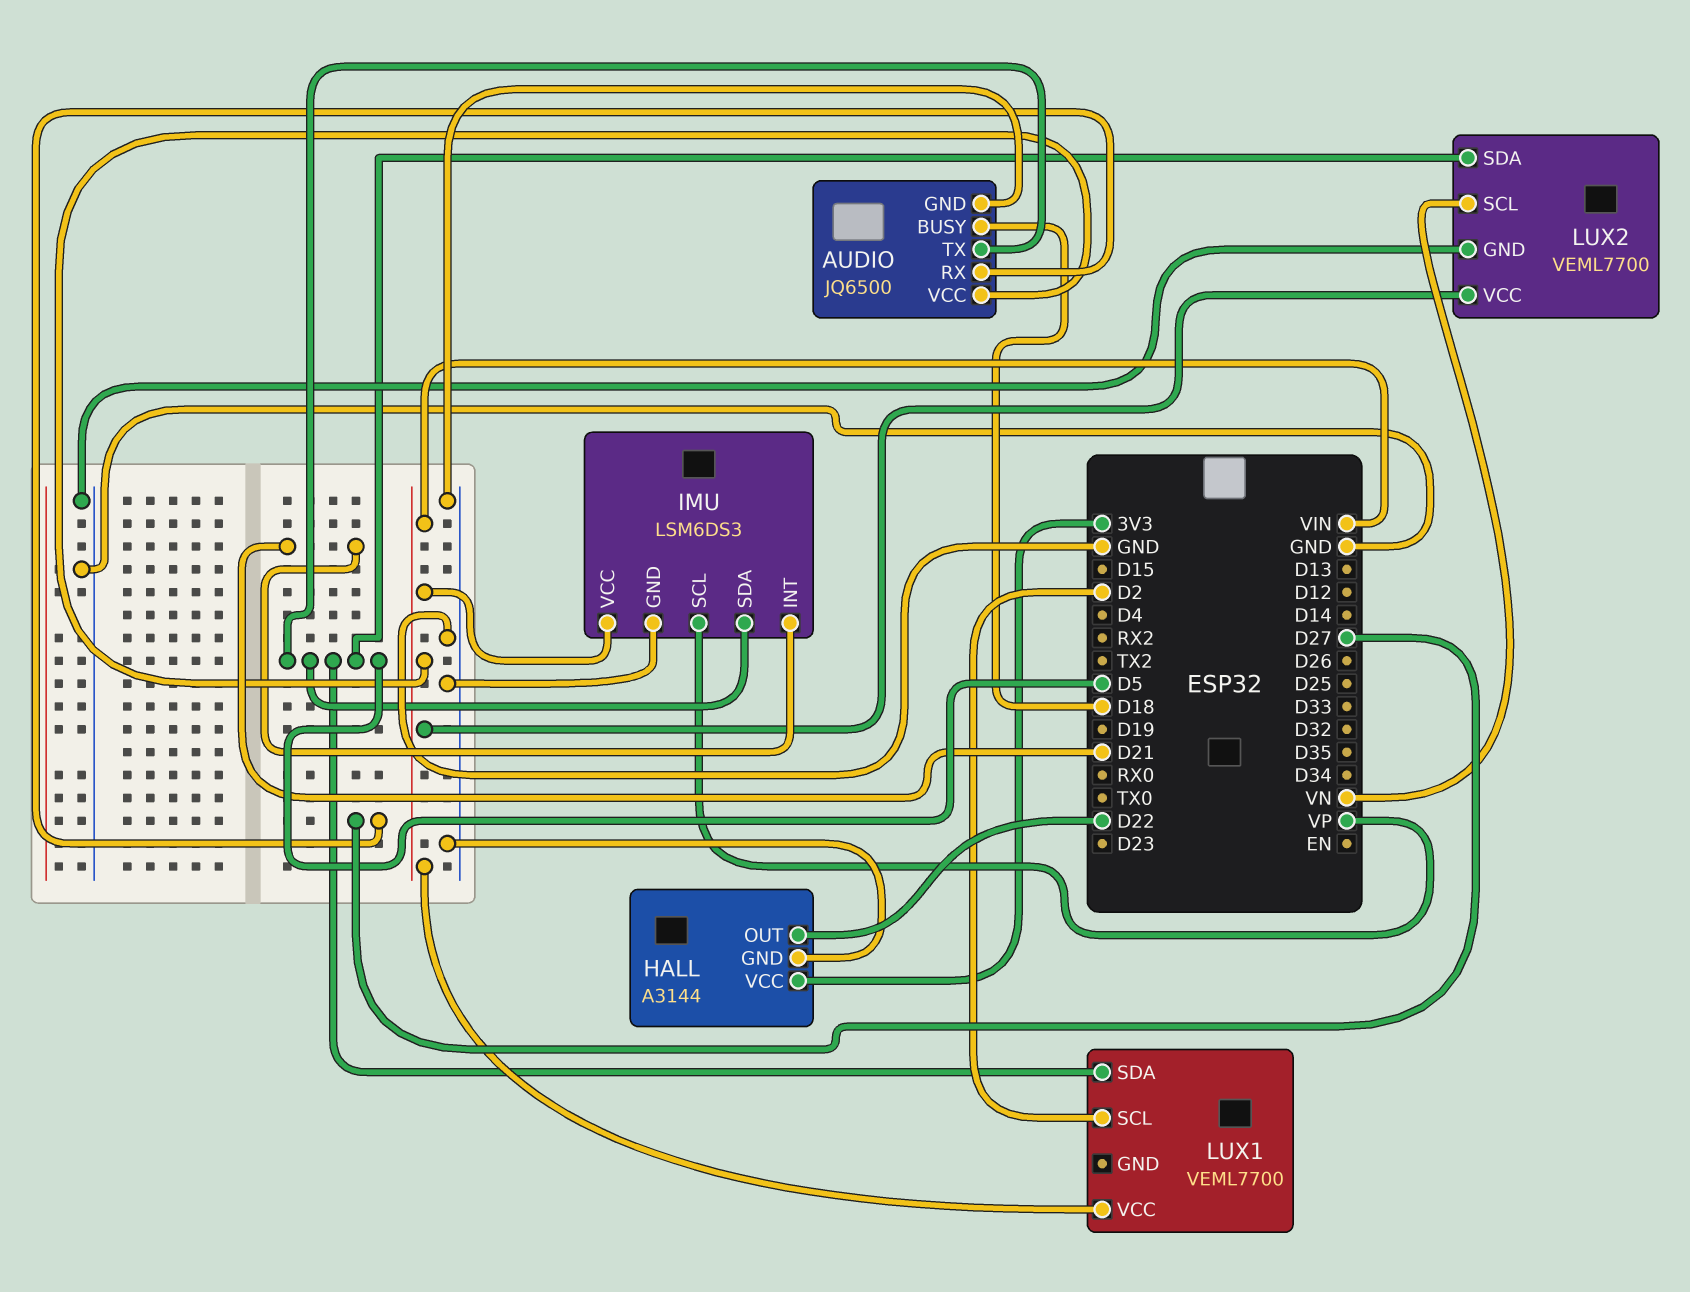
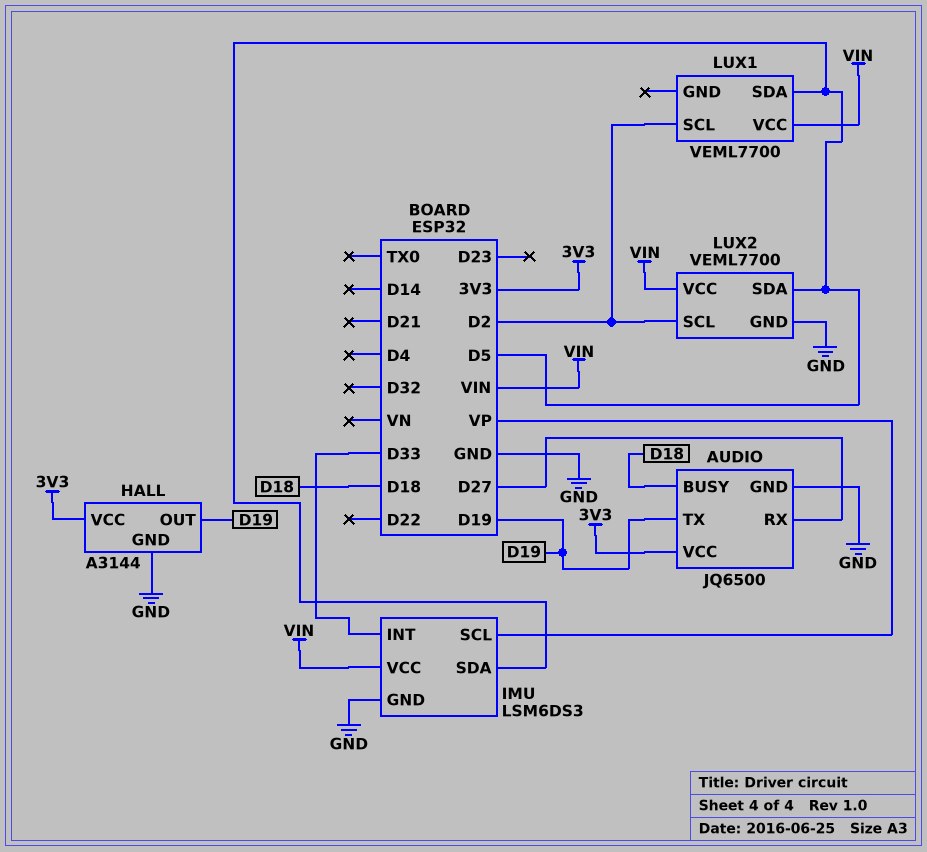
AUDIO pin TX: D5 -> D19
AUDIO pin VCC: VIN -> 3V3
HALL pin OUT: D22 -> D19
IMU pin INT: D21 -> D33
LUX2 pin SCL: VN -> D2

